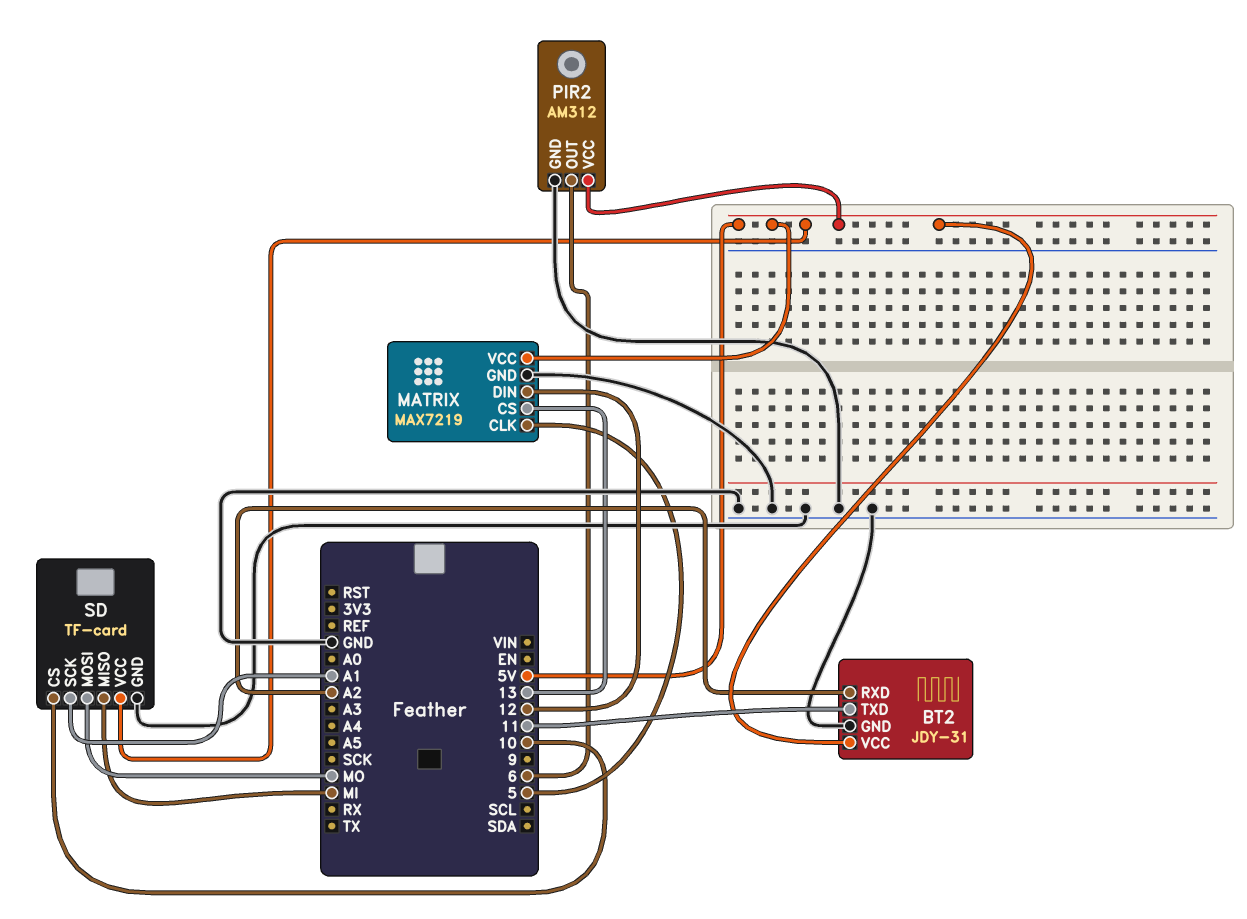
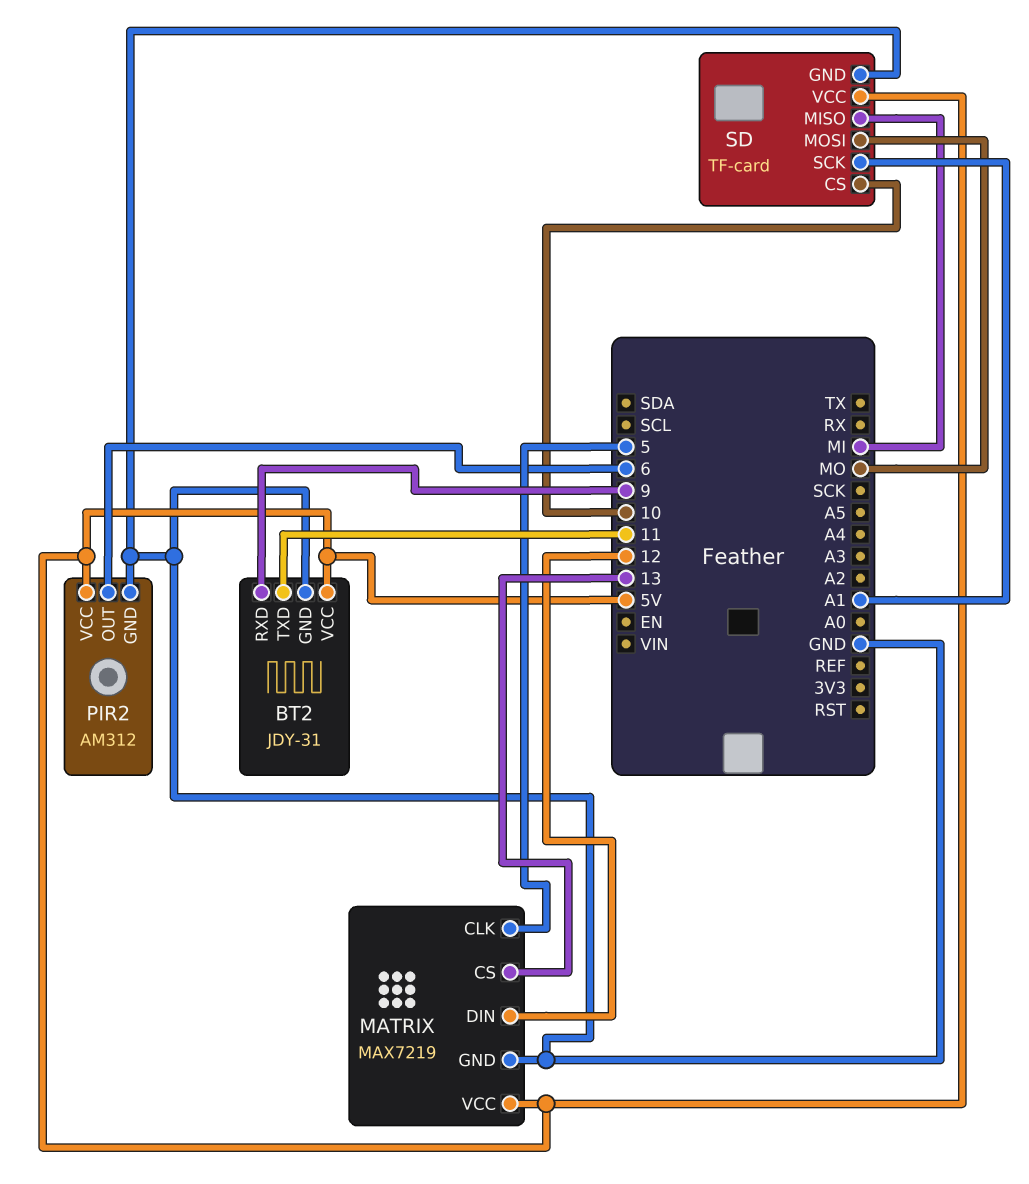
BT2 pin RXD: A2 -> 9

